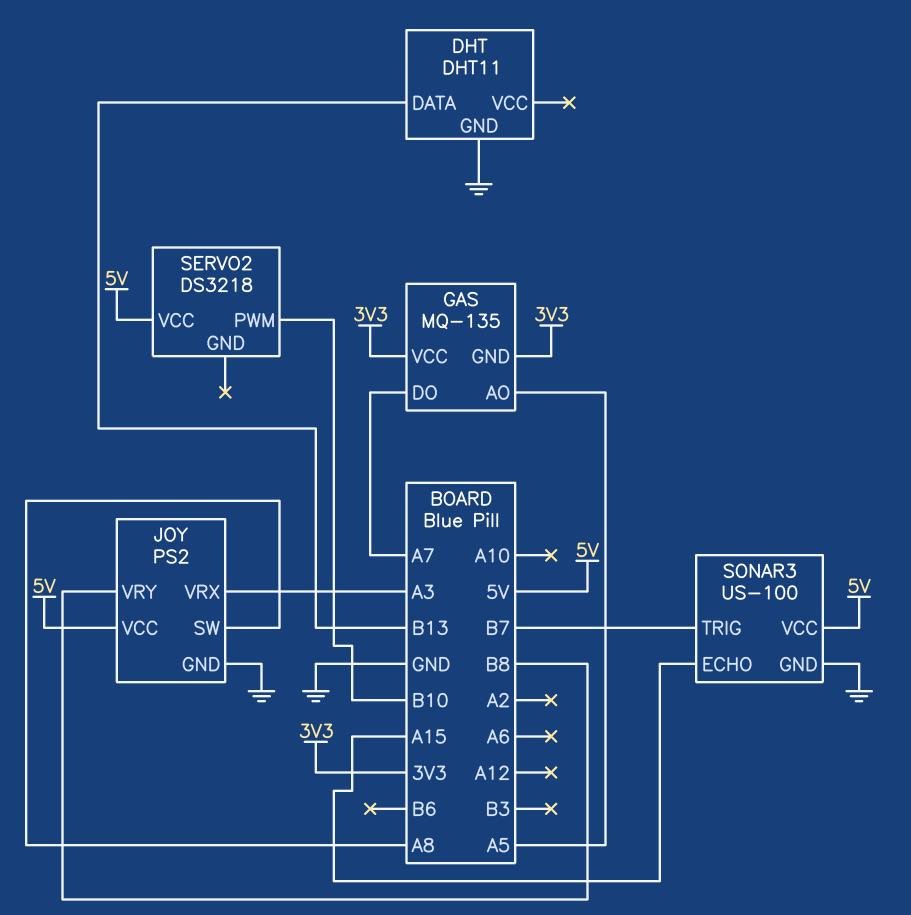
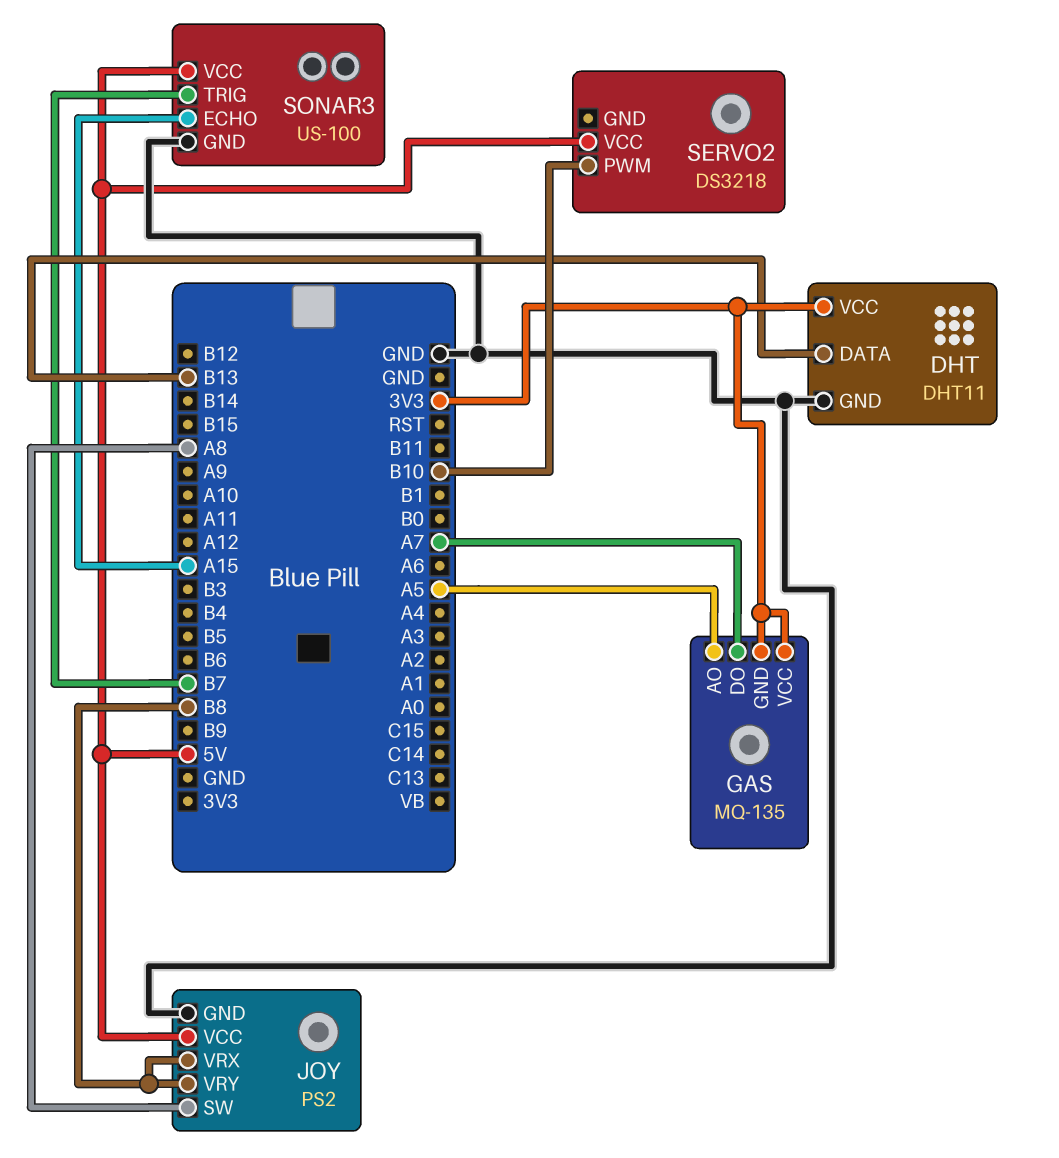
DHT pin VCC: none -> 3V3
JOY pin VRX: A3 -> B8

